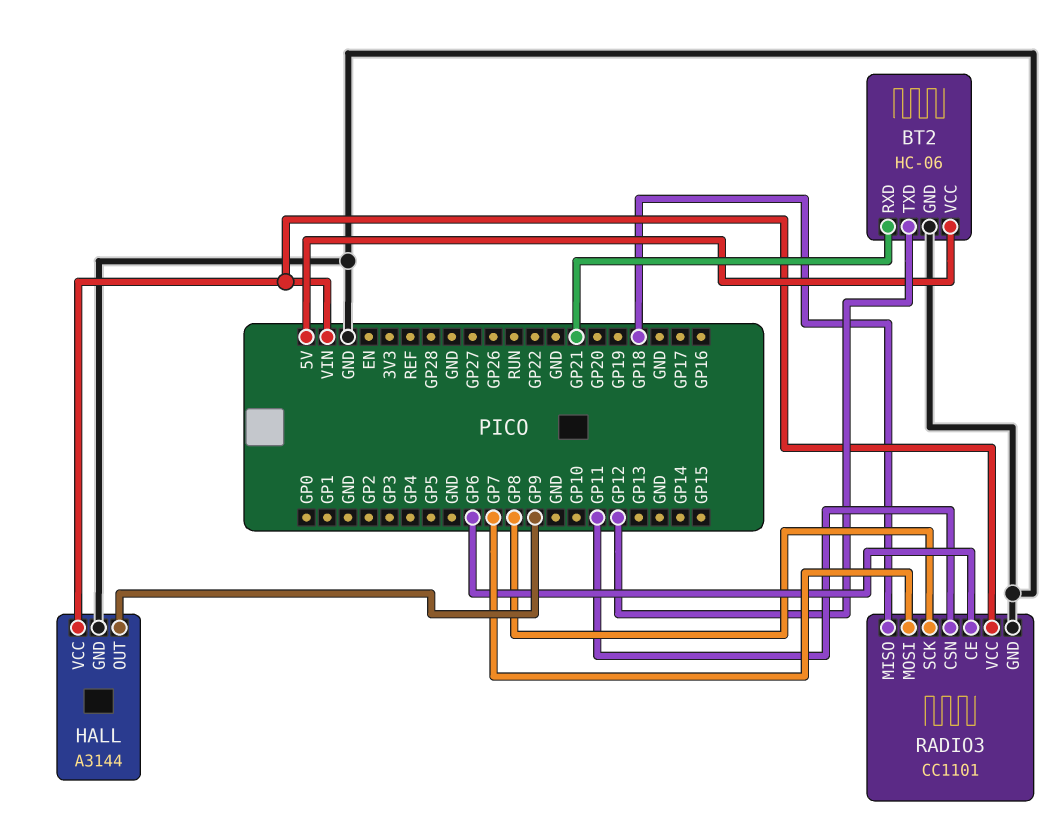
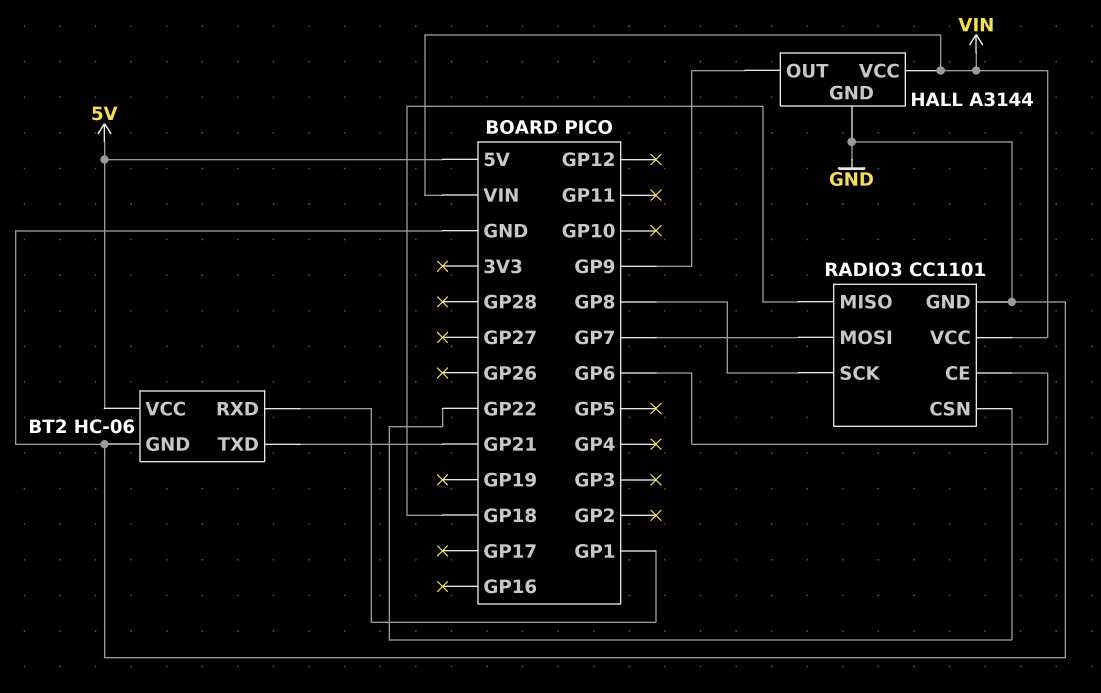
BT2 pin RXD: GP21 -> GP1
BT2 pin TXD: GP12 -> GP21
RADIO3 pin CSN: GP11 -> GP22

